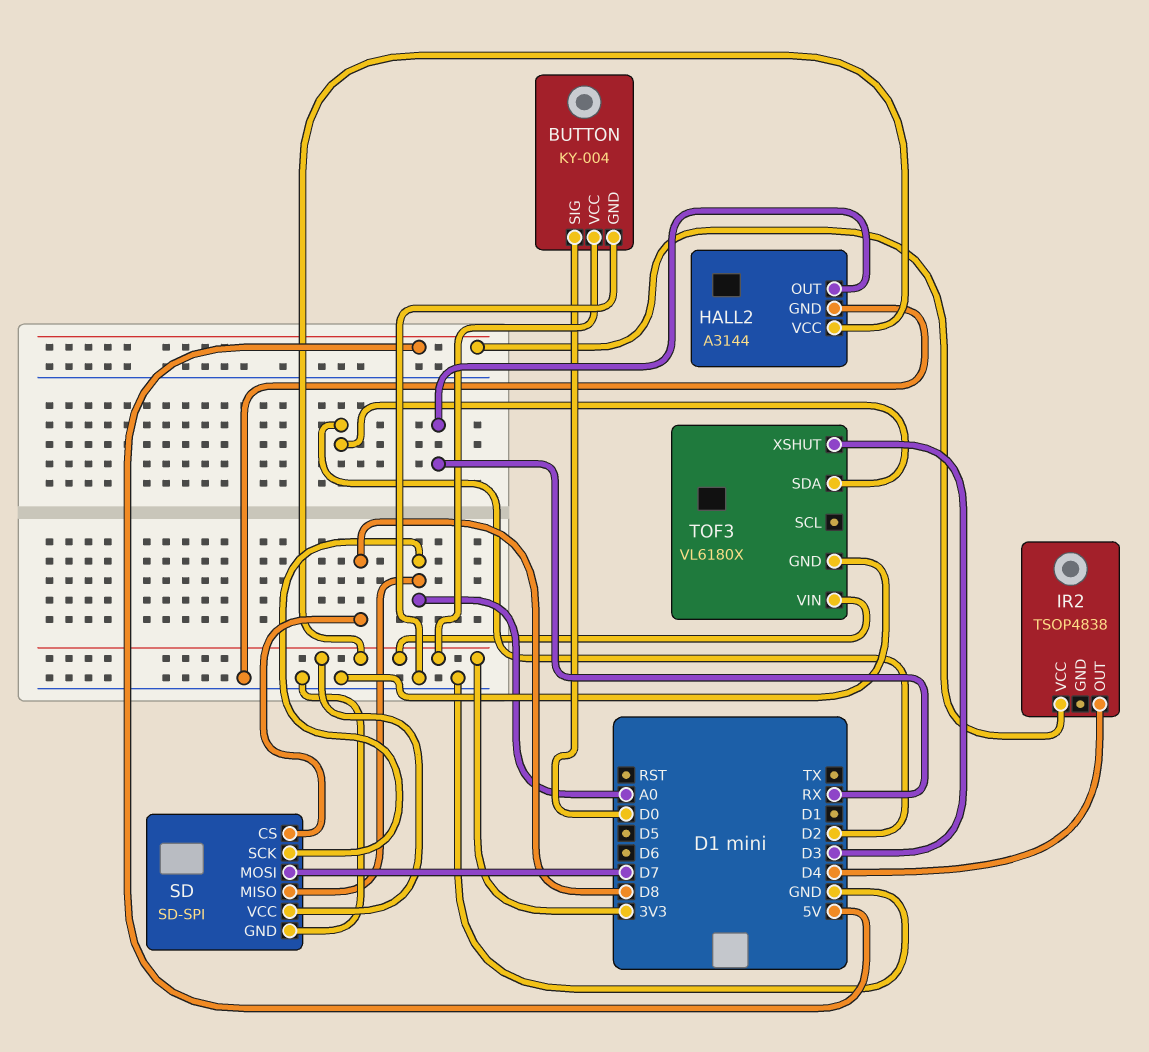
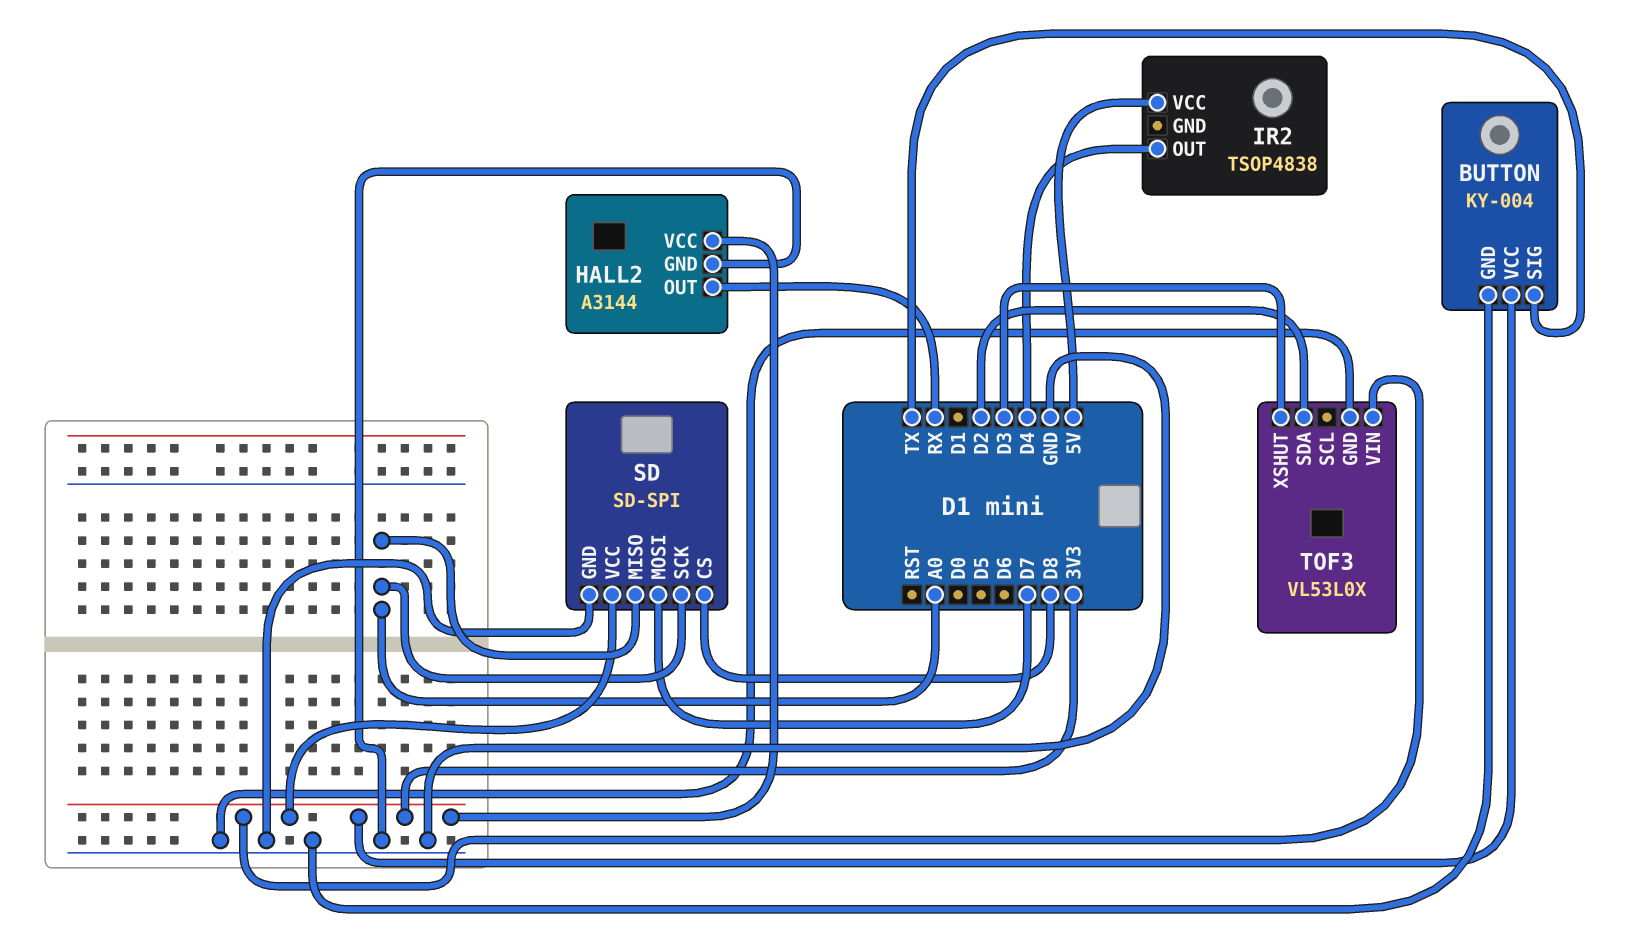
BUTTON pin SIG: D0 -> TX
TOF3: VL6180X -> VL53L0X

